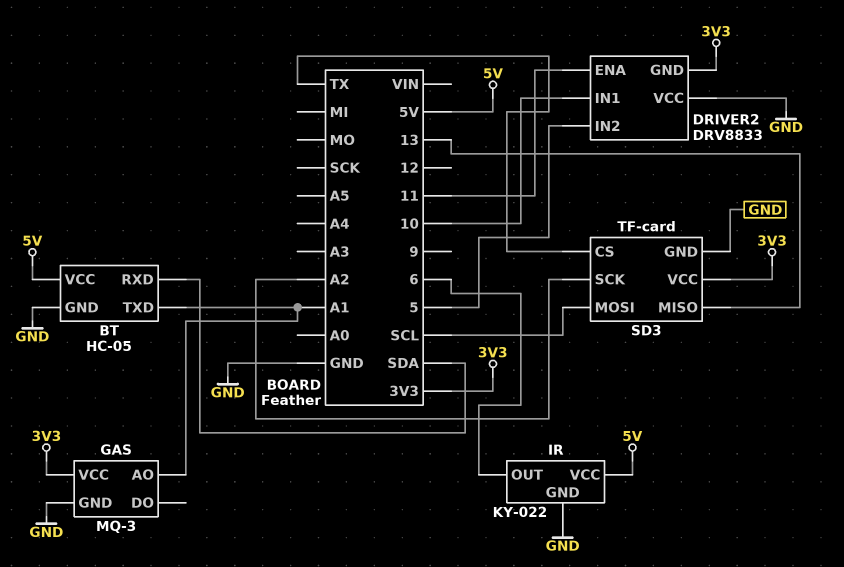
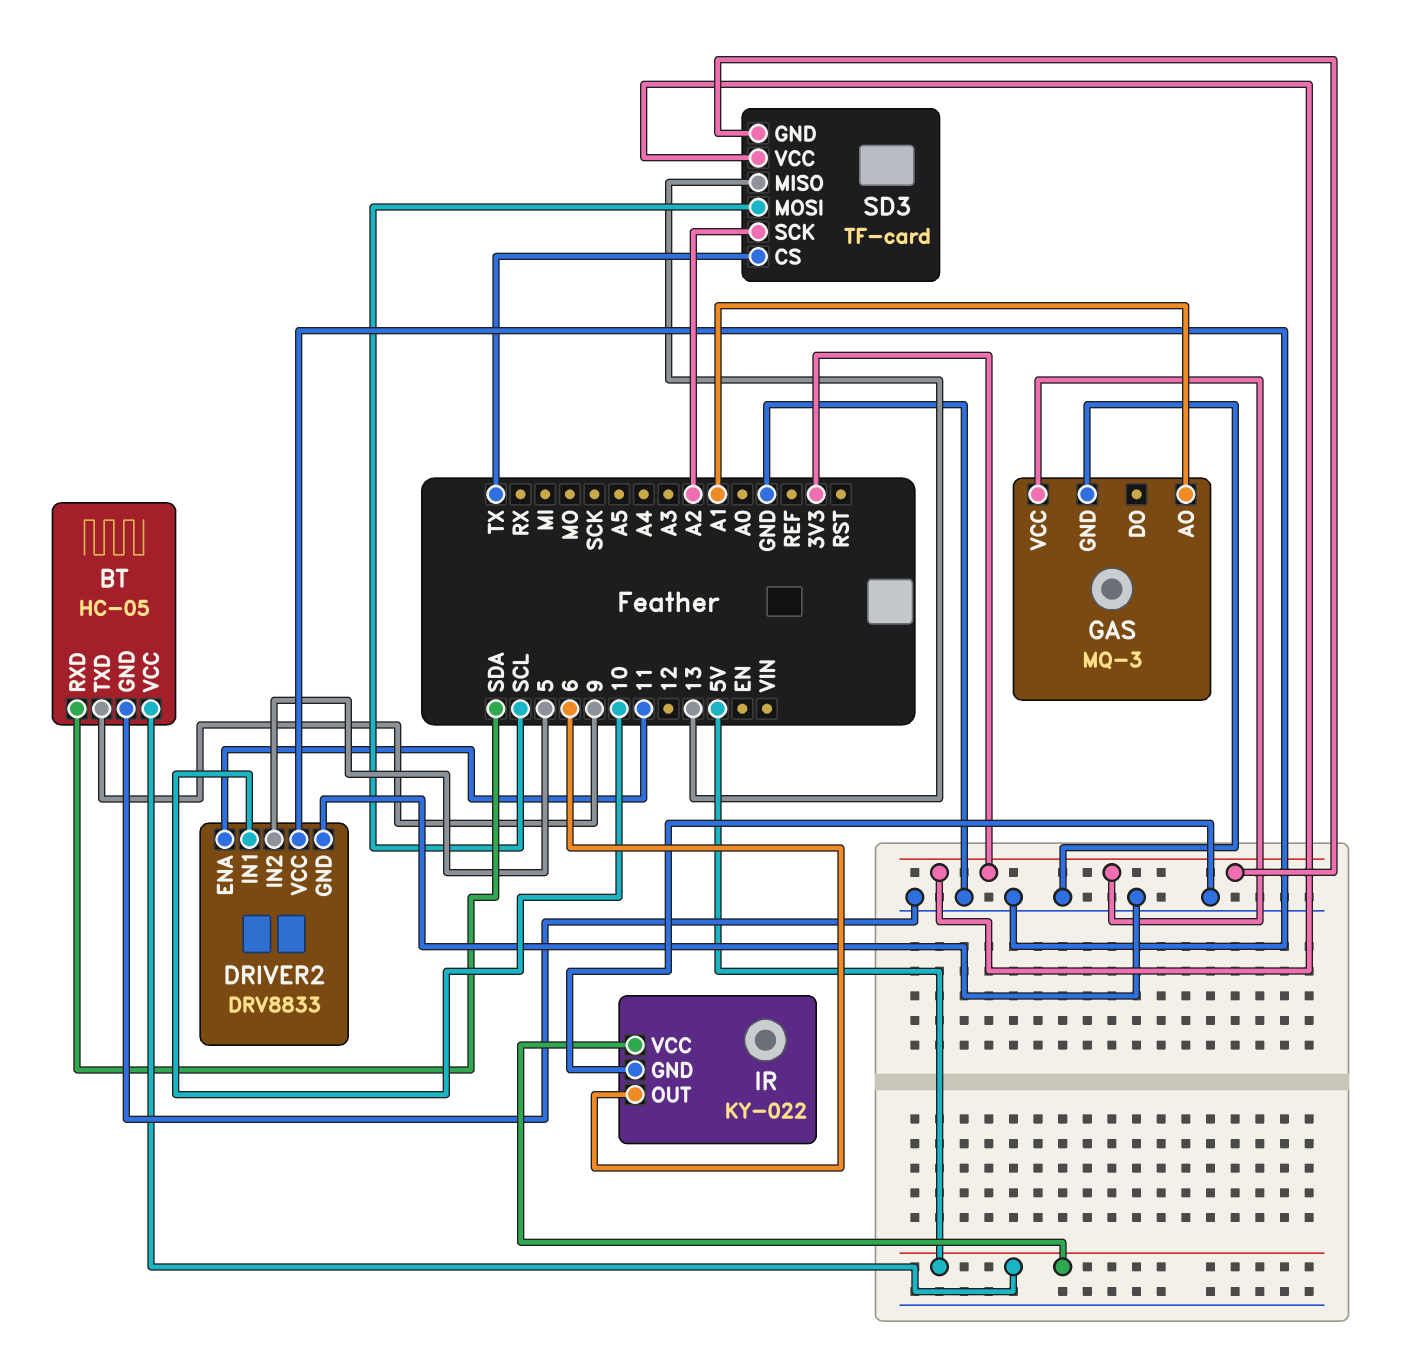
BT pin TXD: A1 -> 9
DRIVER2 pin GND: 3V3 -> GND
SD3 pin GND: GND -> 3V3

